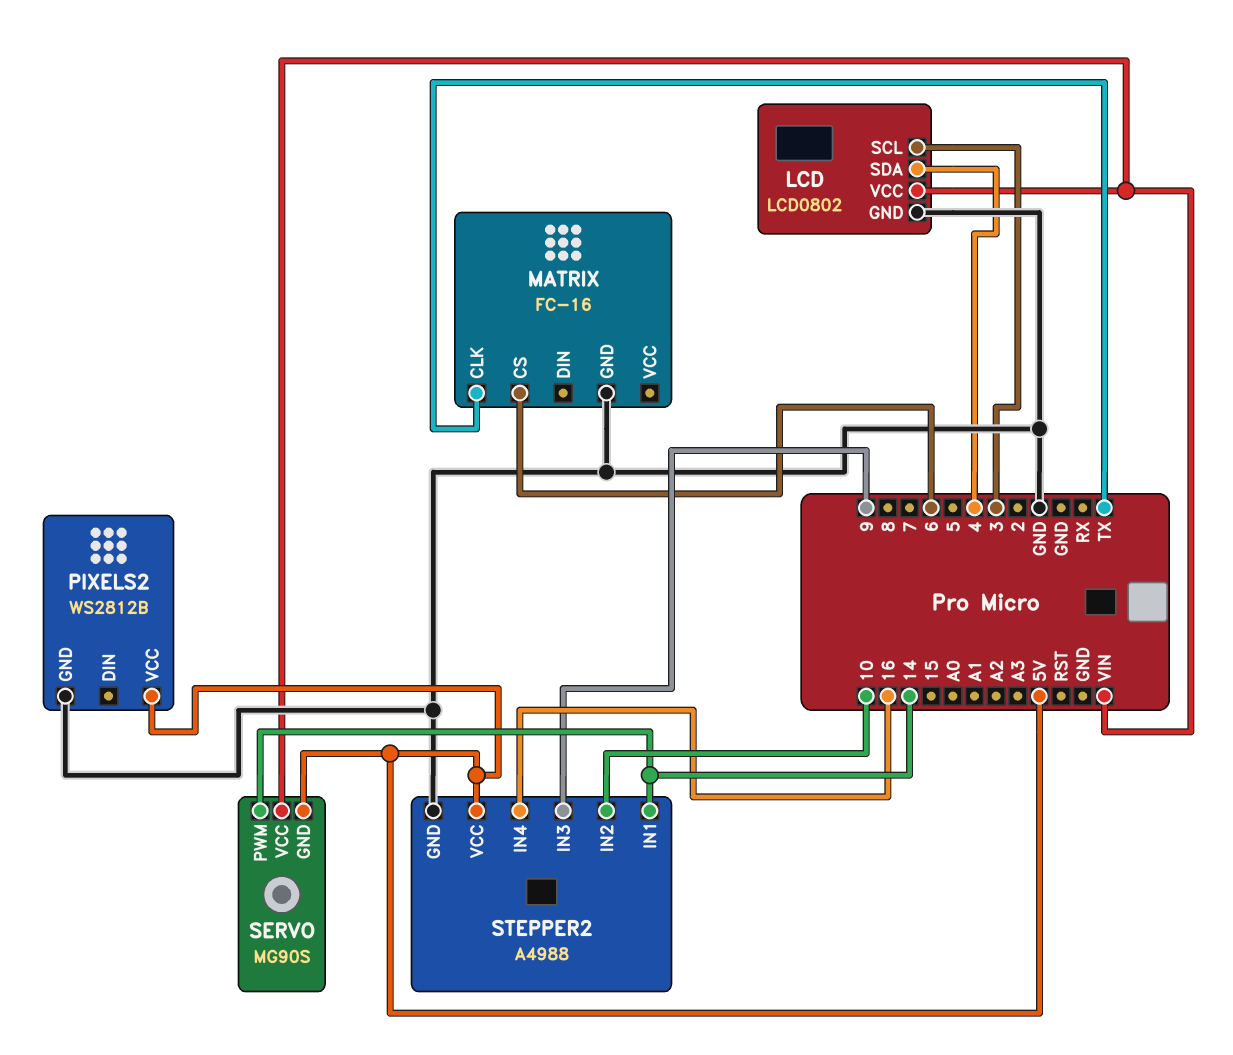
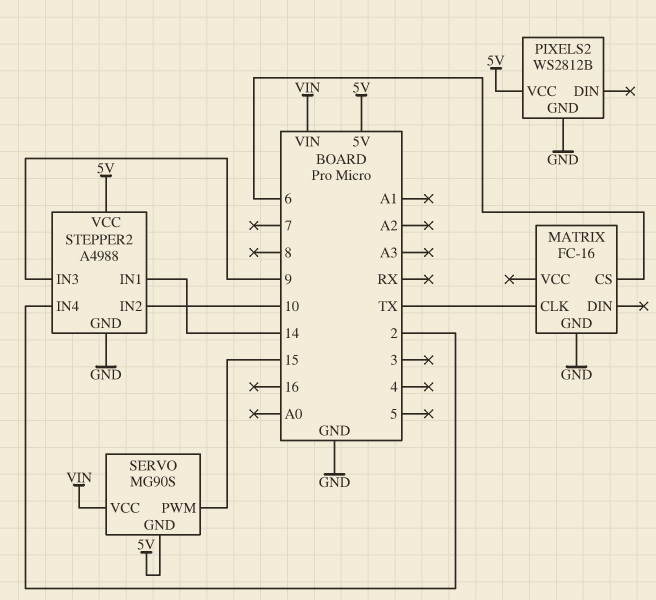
LCD: LCD0802 -> none
LCD pin GND: GND -> none
LCD pin SCL: 3 -> none
LCD pin SDA: 4 -> none
LCD pin VCC: VIN -> none
SERVO pin PWM: 14 -> 15
STEPPER2 pin IN4: 16 -> 2

